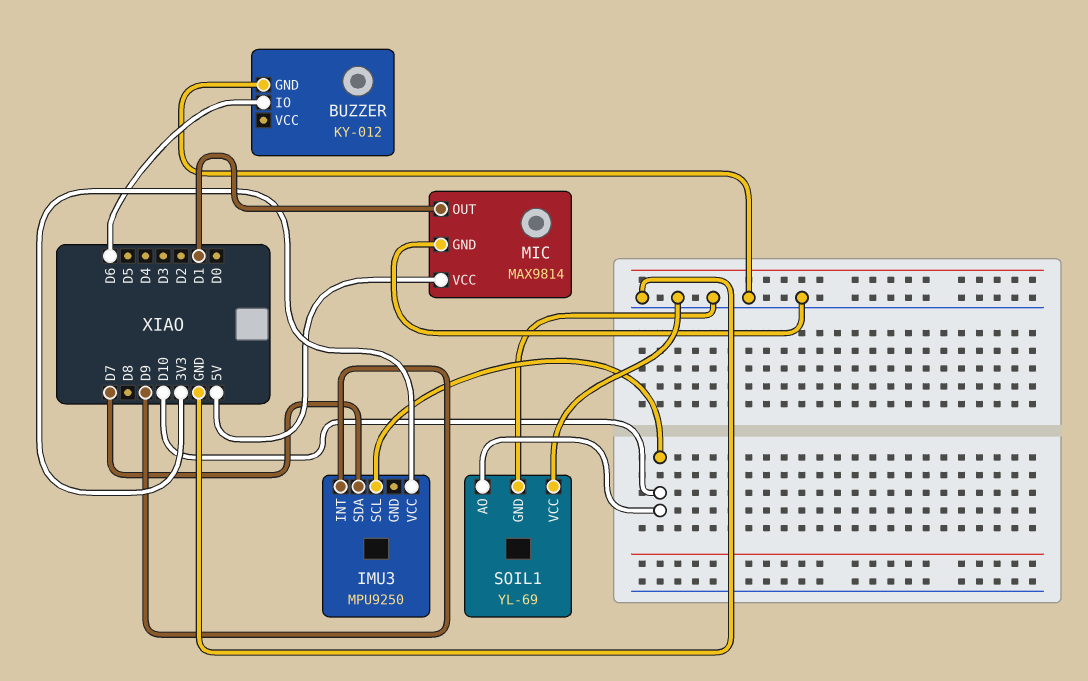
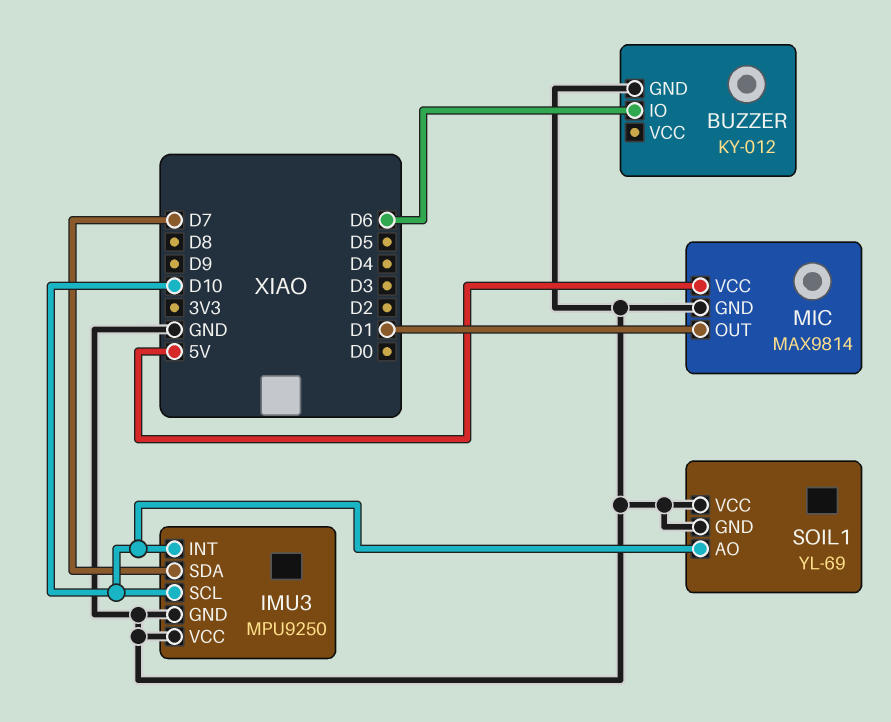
IMU3 pin GND: none -> GND
IMU3 pin INT: D9 -> D10
IMU3 pin VCC: 3V3 -> GND

